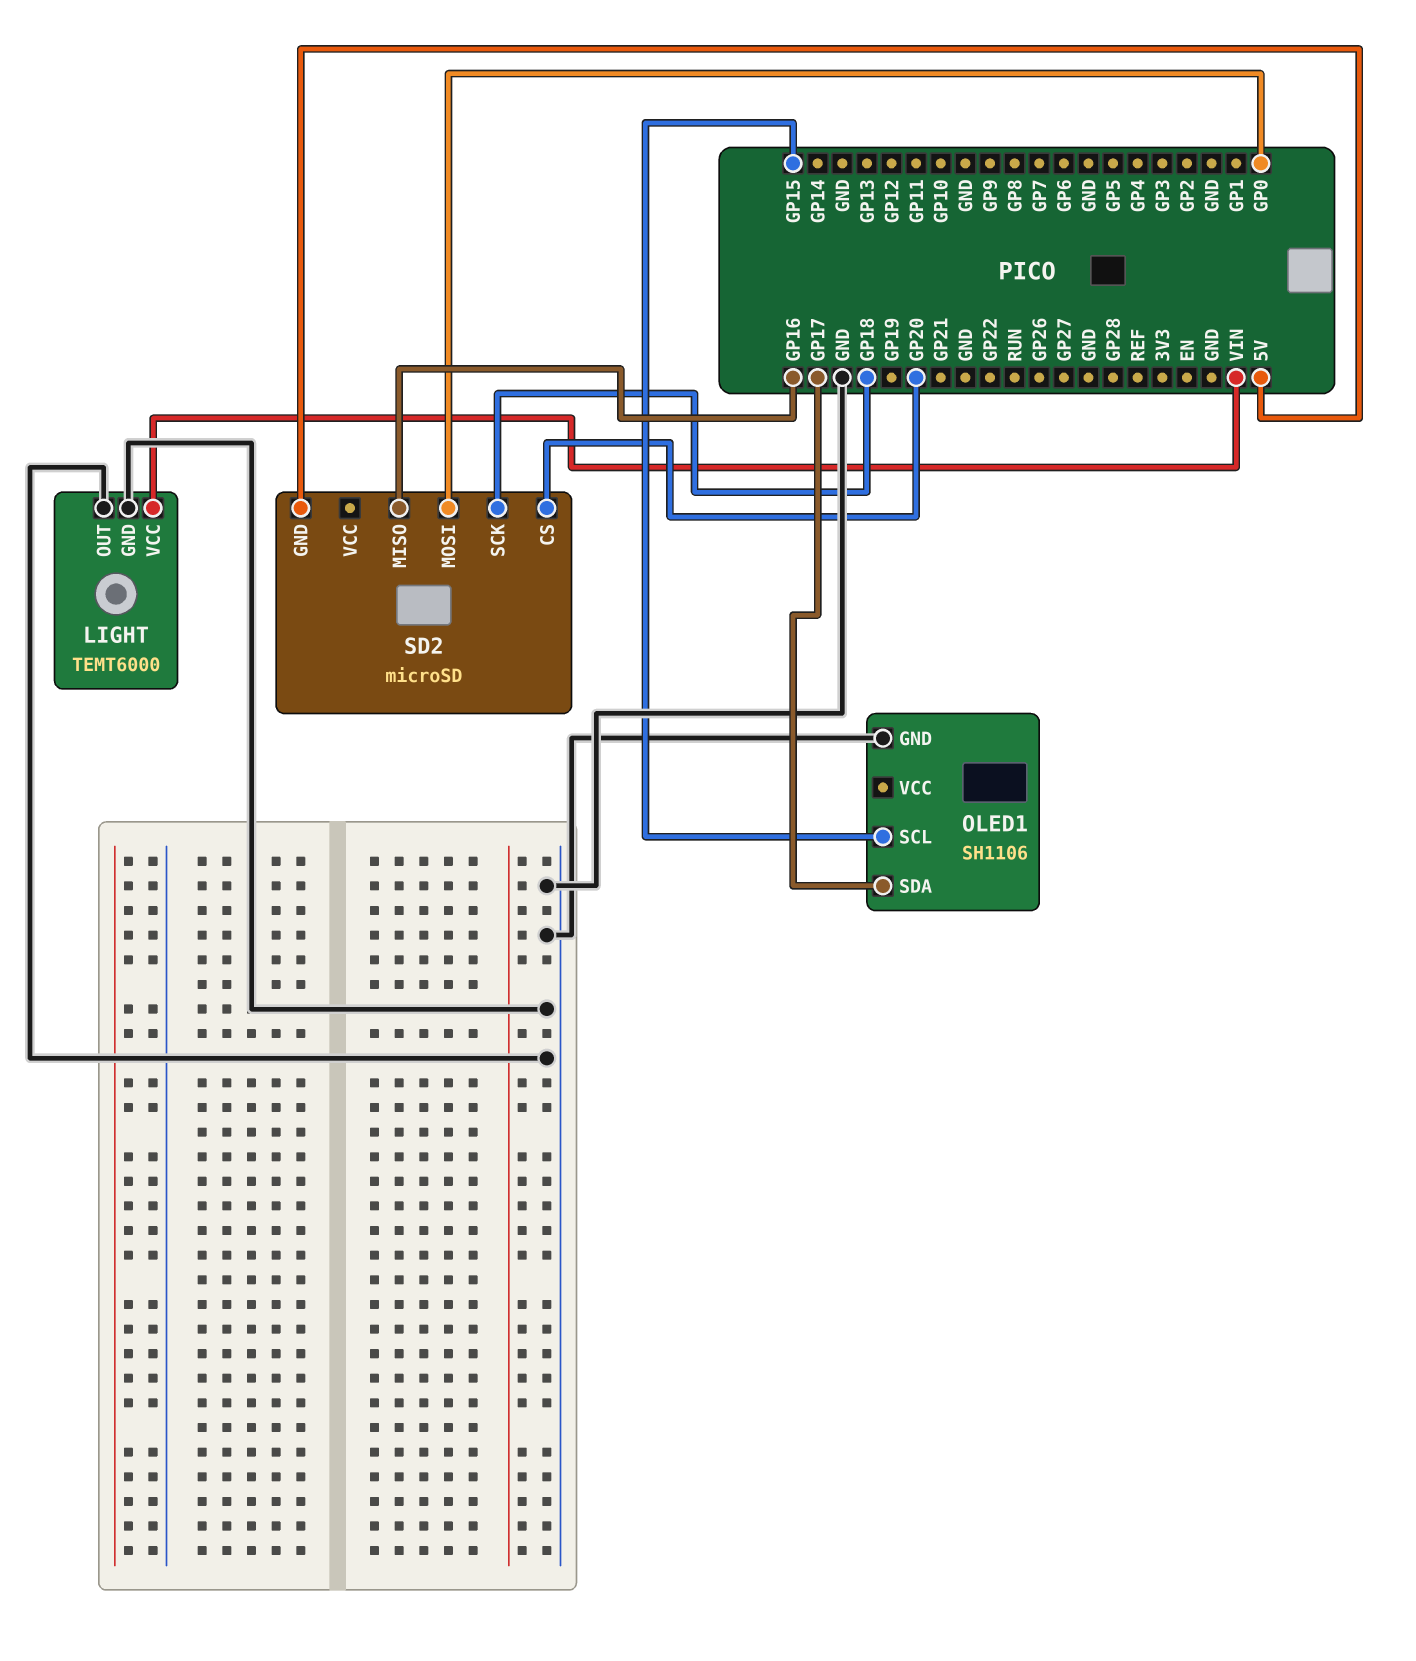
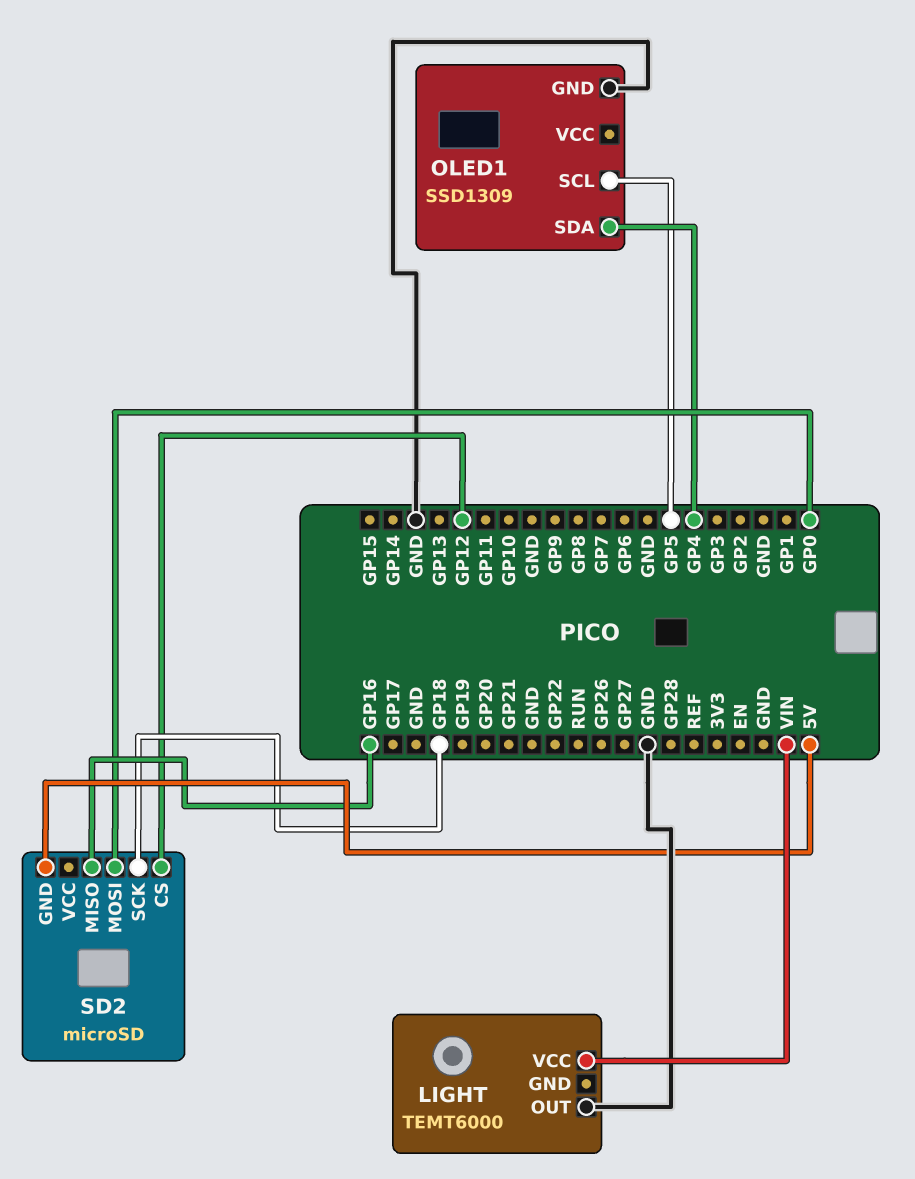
LIGHT pin GND: GND -> none
OLED1: SH1106 -> SSD1309
OLED1 pin SCL: GP15 -> GP5
OLED1 pin SDA: GP17 -> GP4
SD2 pin CS: GP20 -> GP12

